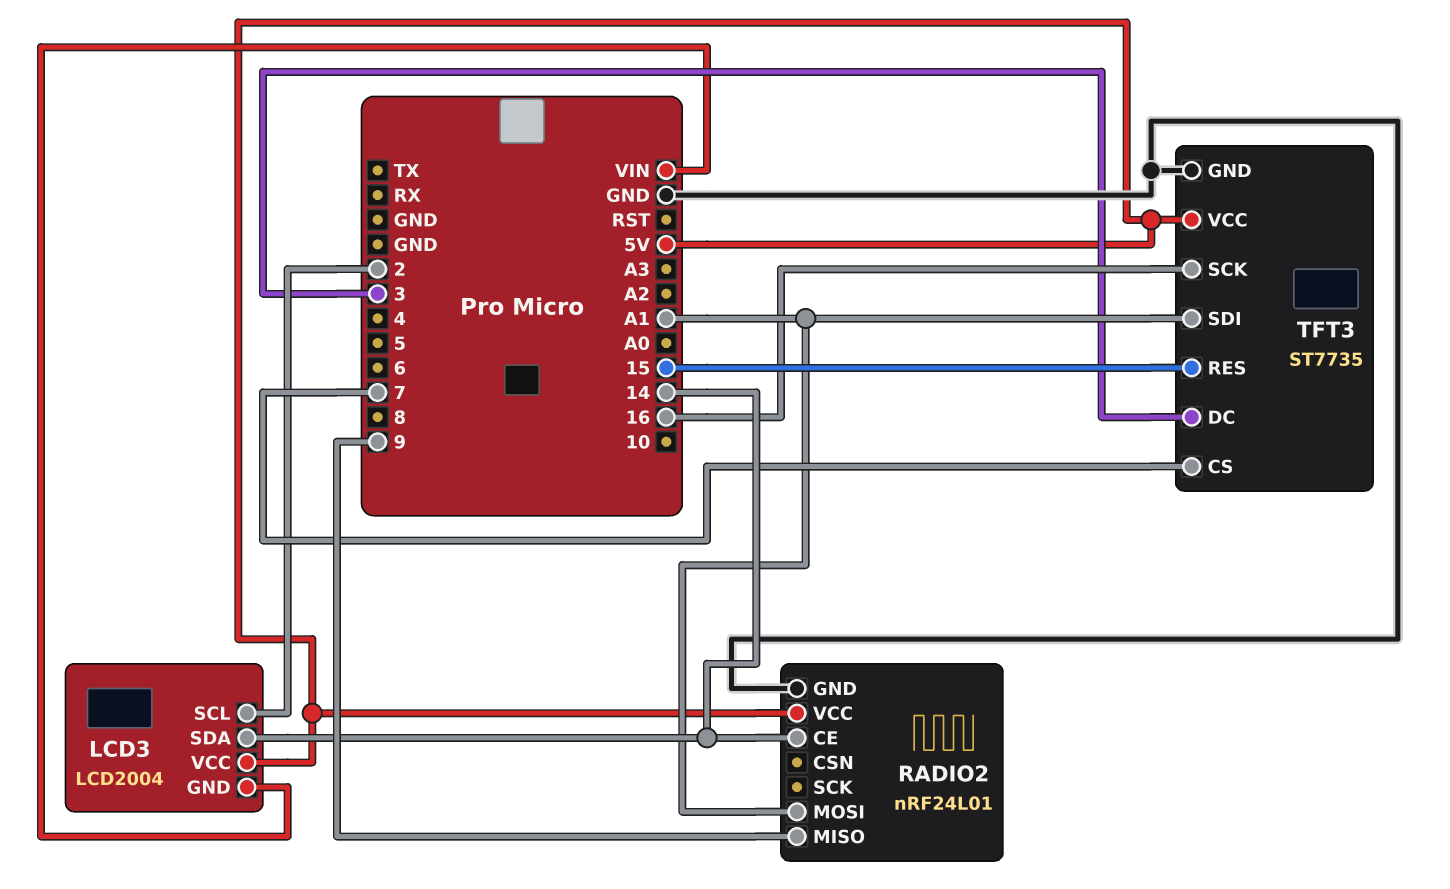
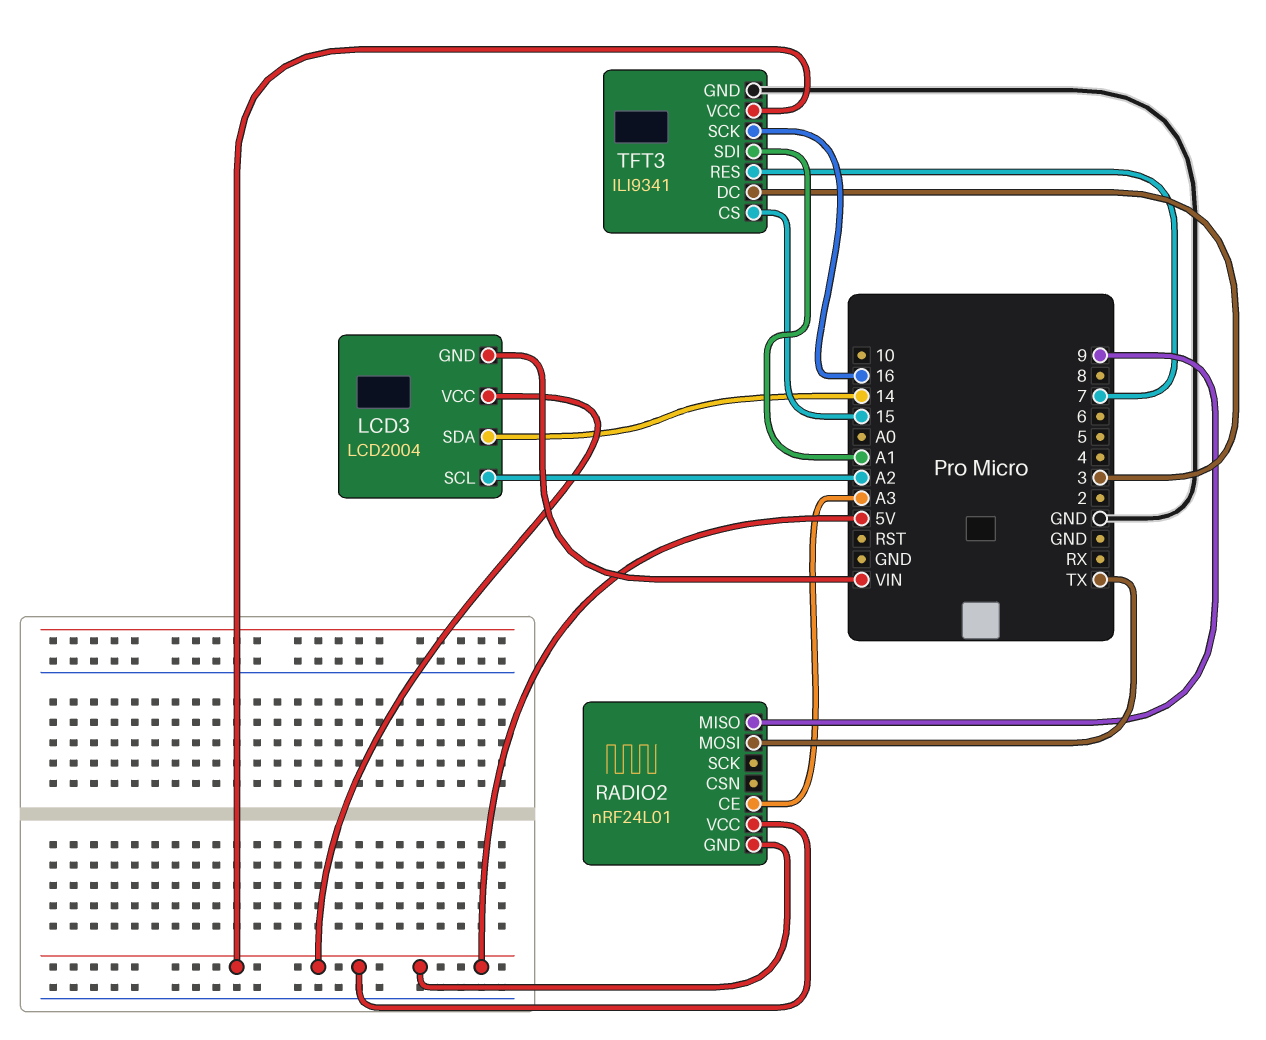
LCD3 pin SCL: 2 -> A2
RADIO2 pin CE: 14 -> A3
RADIO2 pin GND: GND -> 5V
RADIO2 pin MOSI: A1 -> TX
TFT3: ST7735 -> ILI9341
TFT3 pin CS: 7 -> 15
TFT3 pin RES: 15 -> 7

